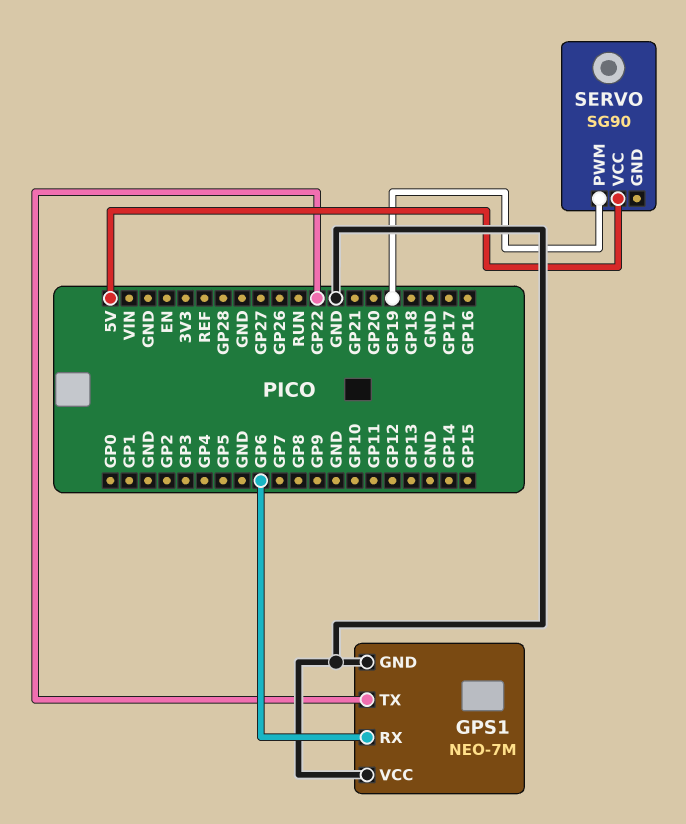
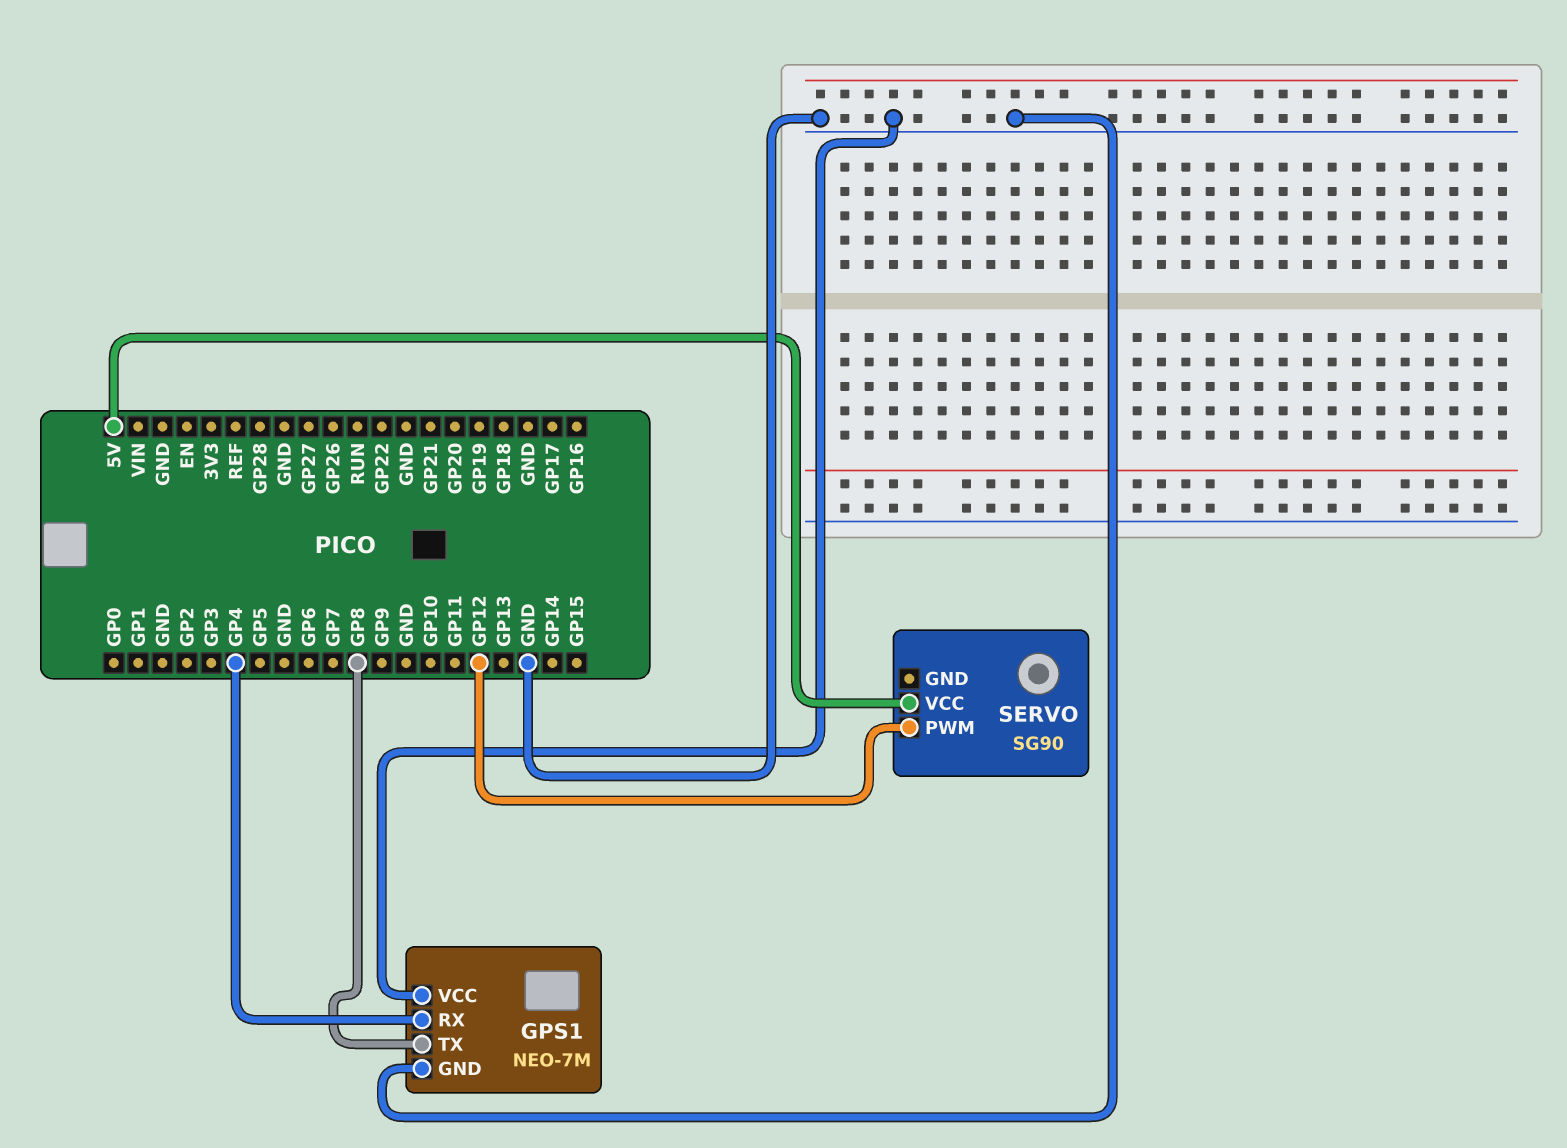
GPS1 pin RX: GP6 -> GP4
GPS1 pin TX: GP22 -> GP8
SERVO pin PWM: GP19 -> GP12

